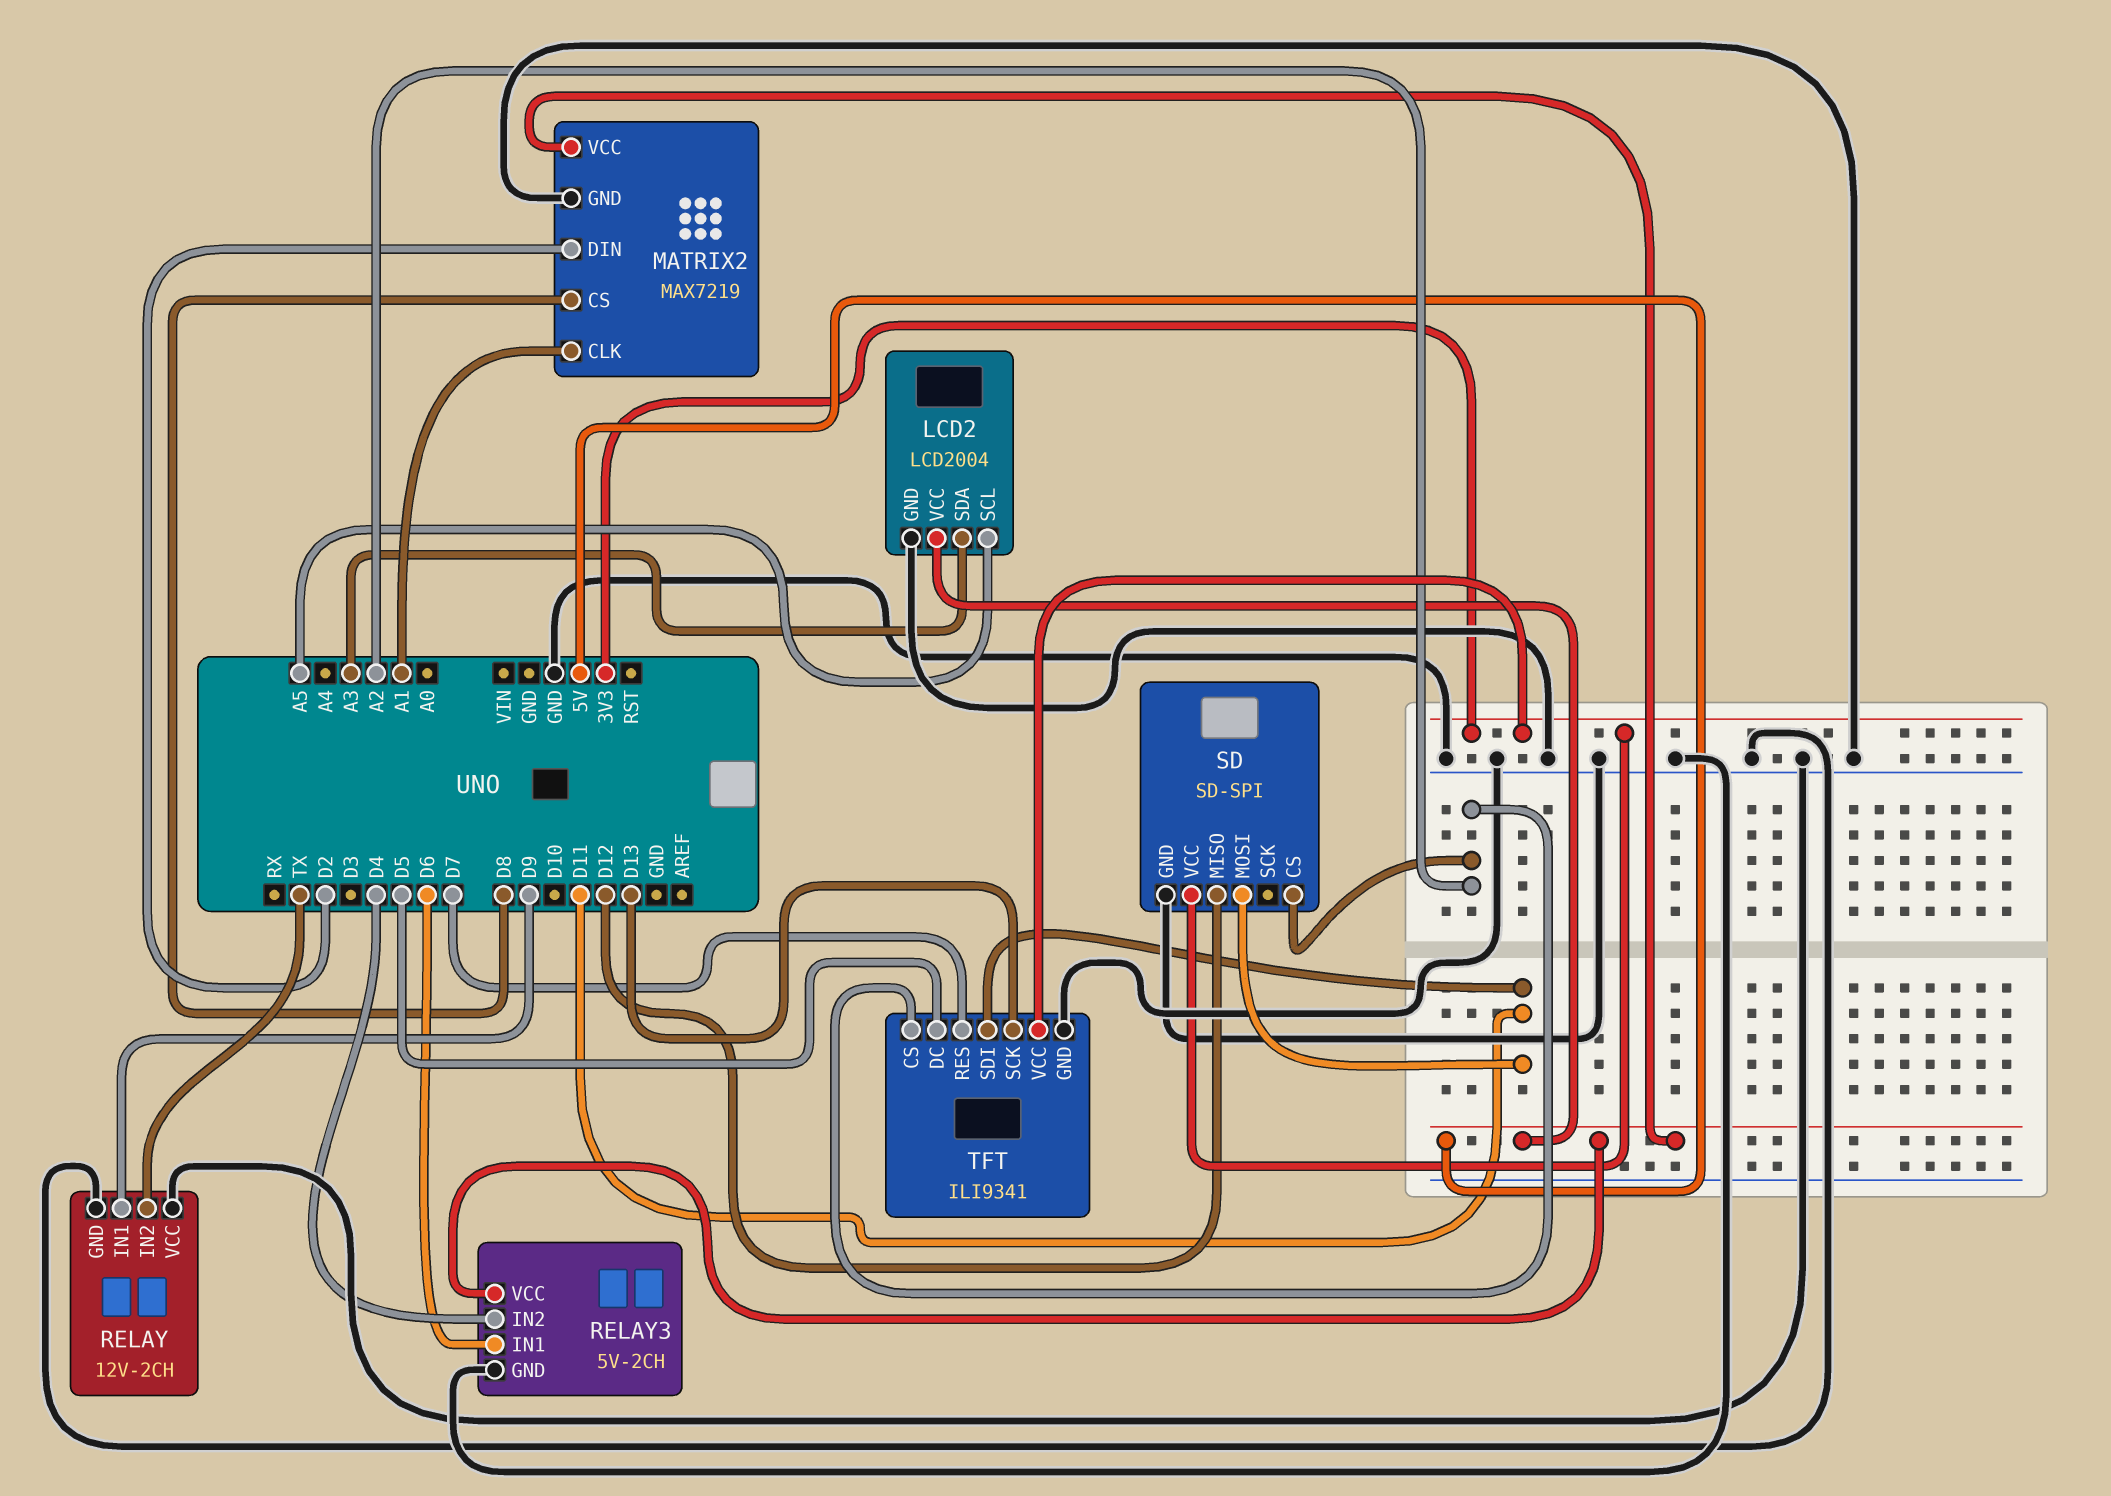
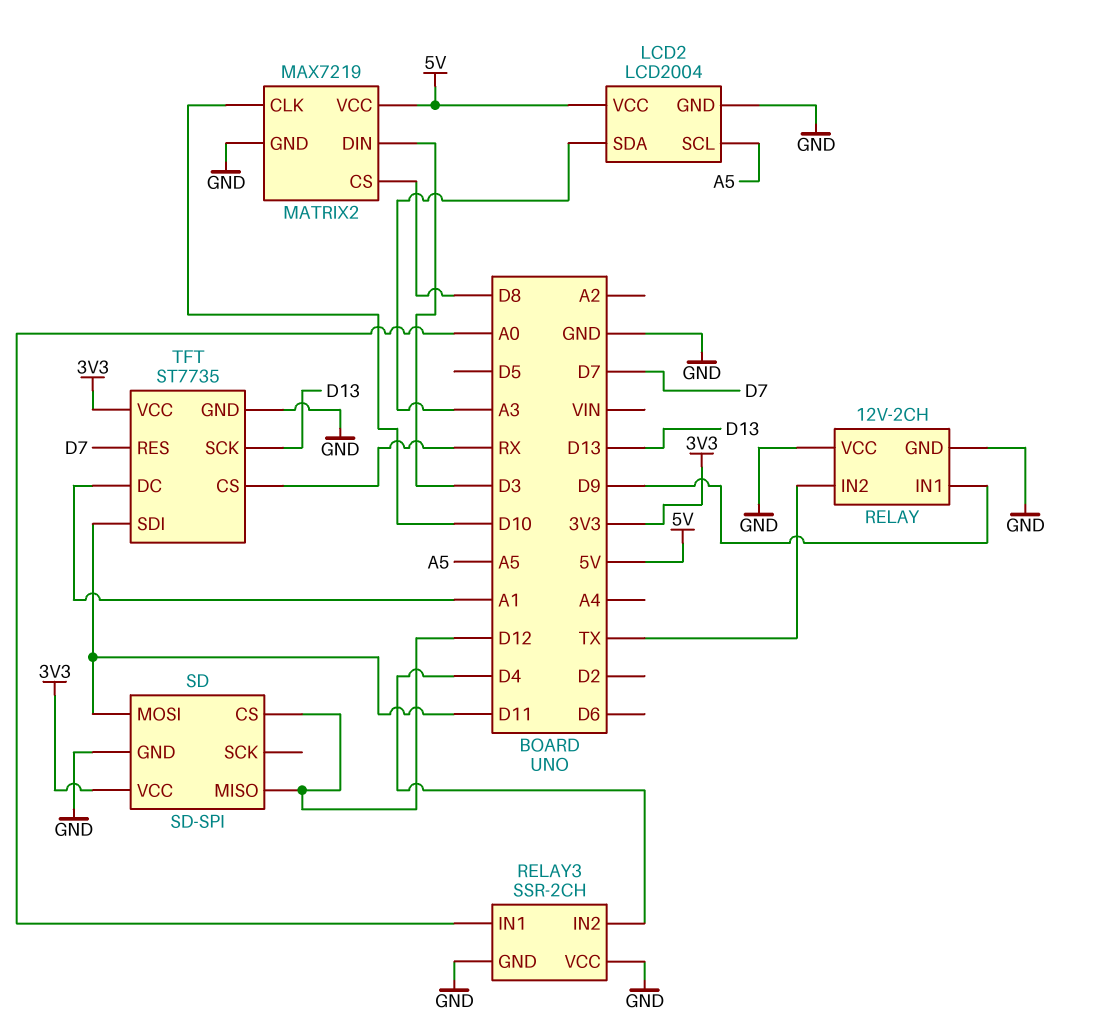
MATRIX2 pin CLK: A1 -> D10
MATRIX2 pin DIN: D2 -> D3
RELAY3: 5V-2CH -> SSR-2CH
RELAY3 pin IN1: D6 -> A0
RELAY3 pin VCC: 5V -> GND
SD pin CS: A2 -> D12
TFT: ILI9341 -> ST7735
TFT pin CS: A2 -> RX
TFT pin DC: D5 -> A1

